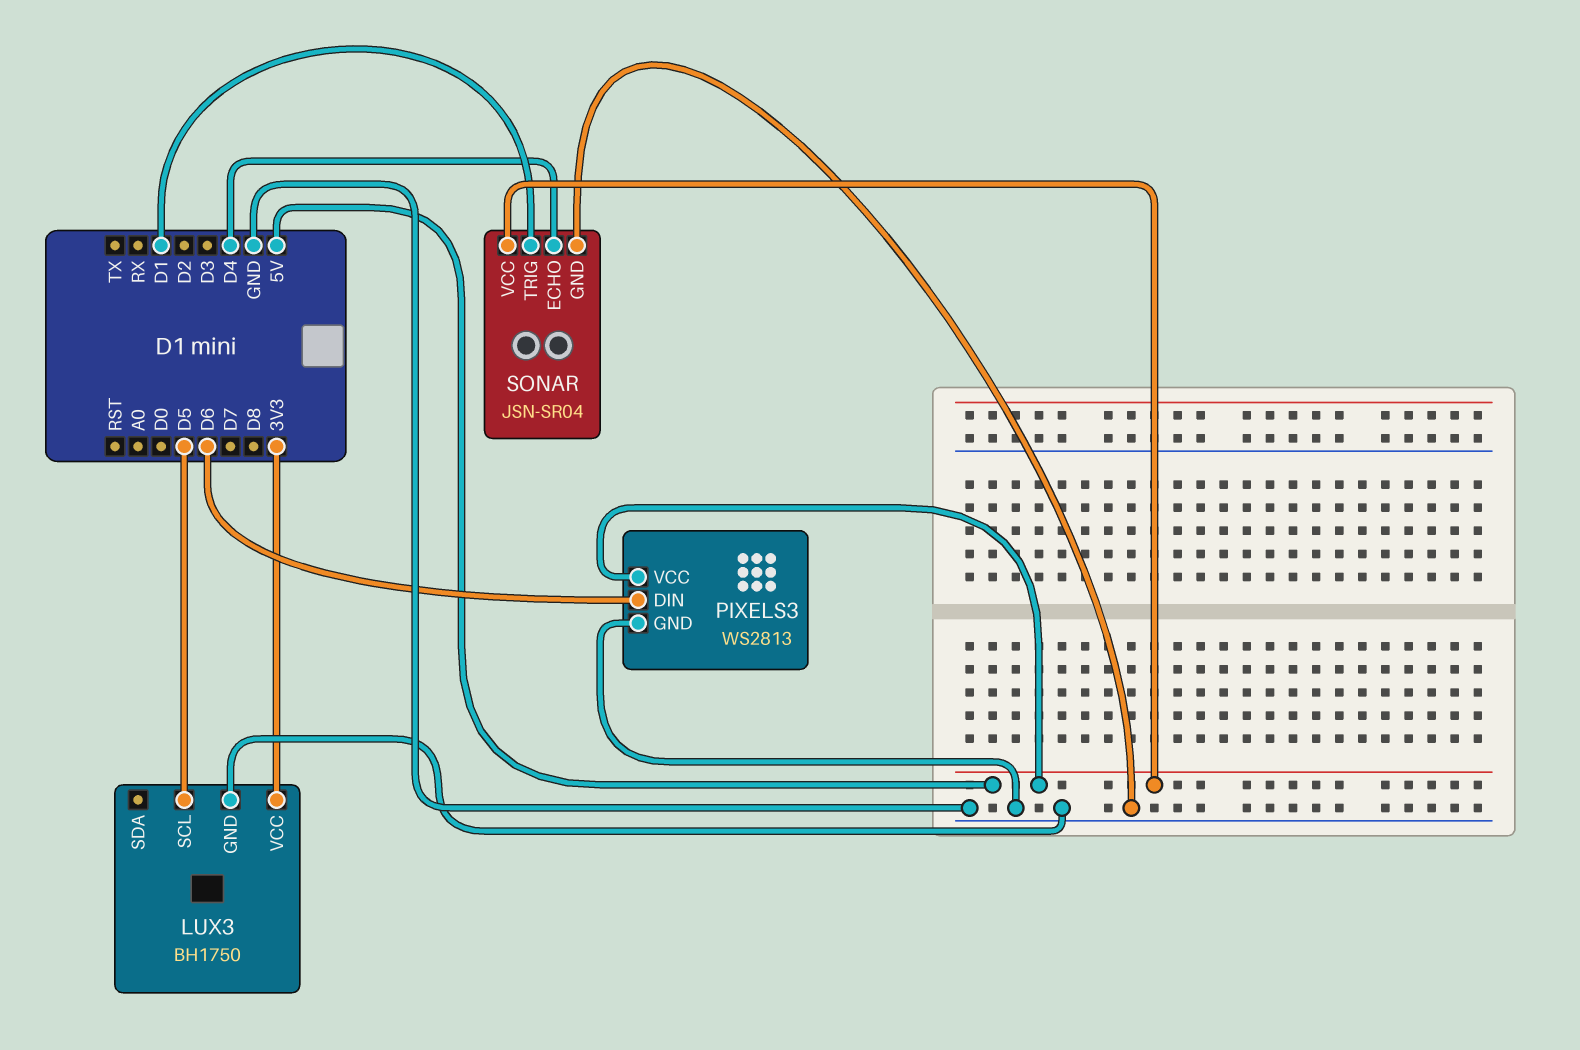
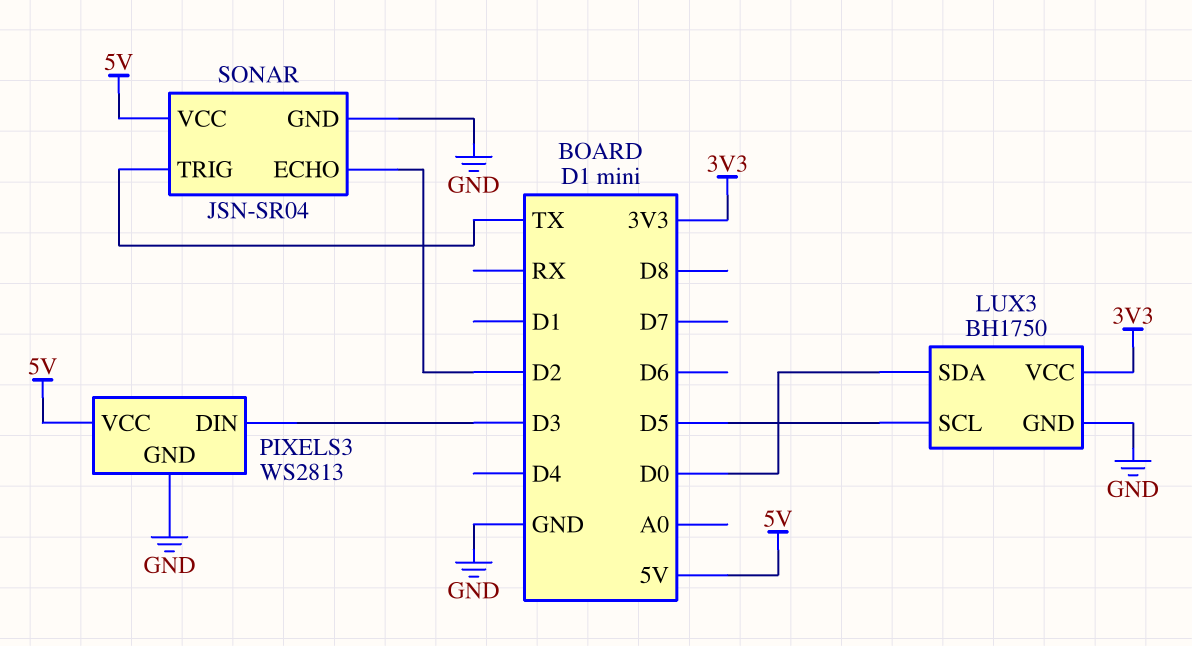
LUX3 pin SDA: none -> D0
PIXELS3 pin DIN: D6 -> D3
SONAR pin ECHO: D4 -> D2
SONAR pin TRIG: D1 -> TX

